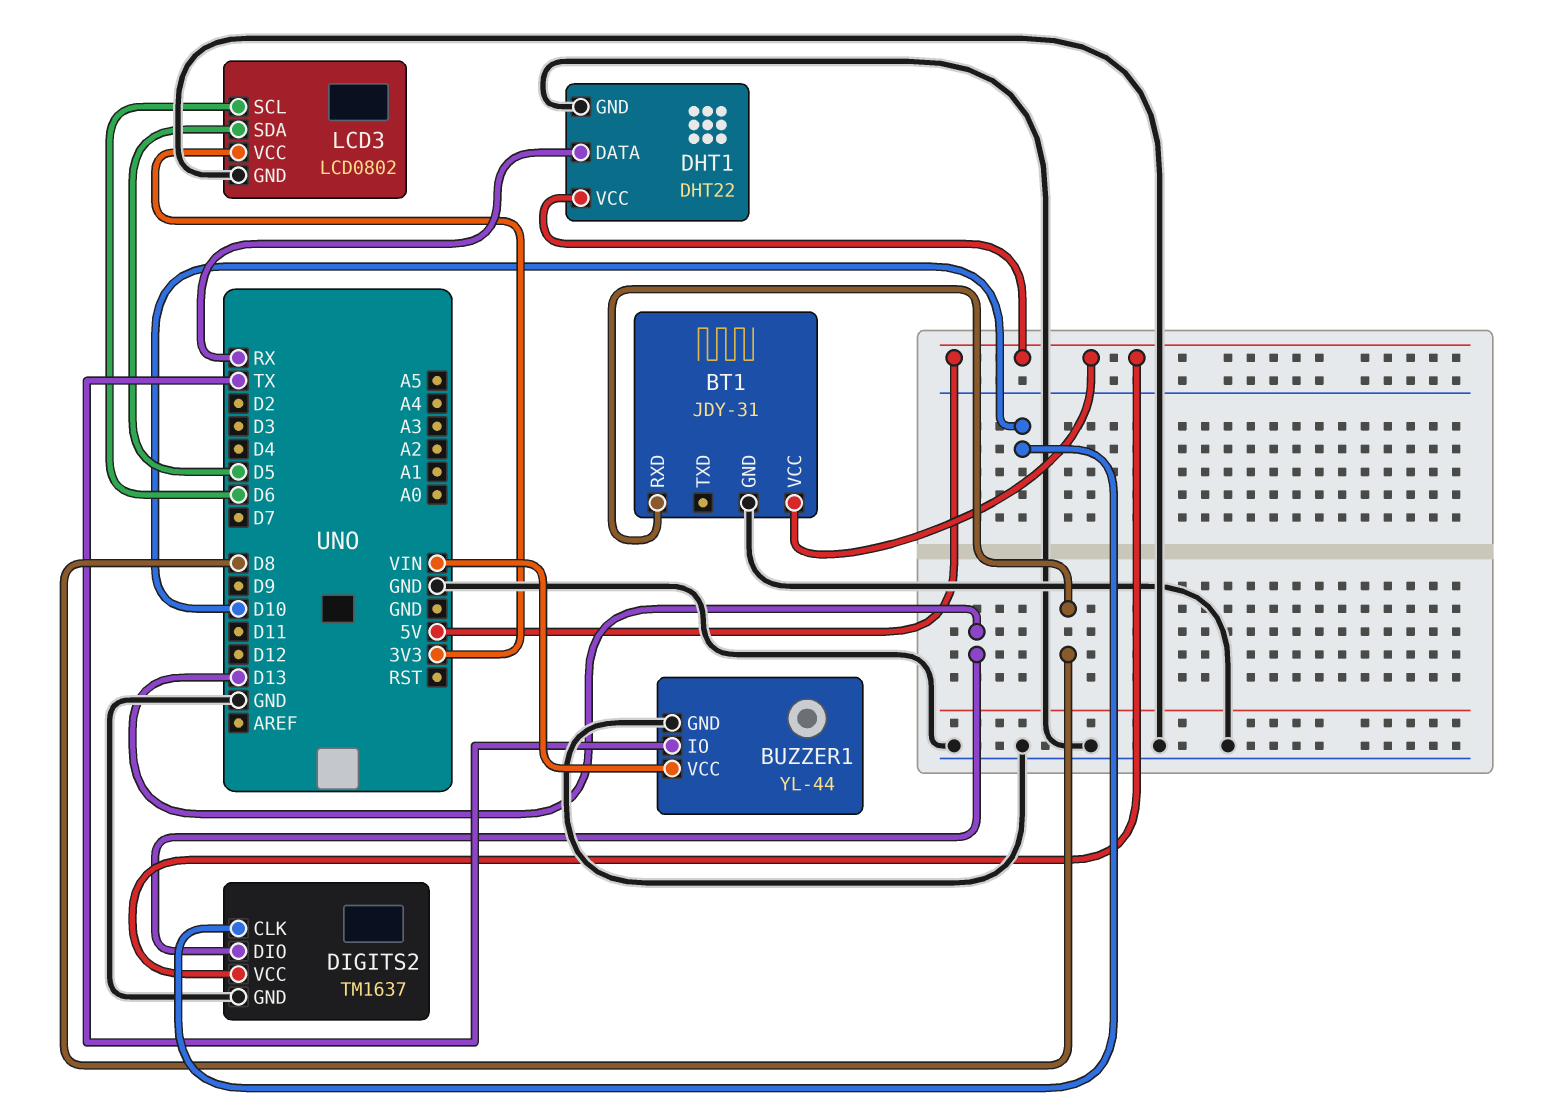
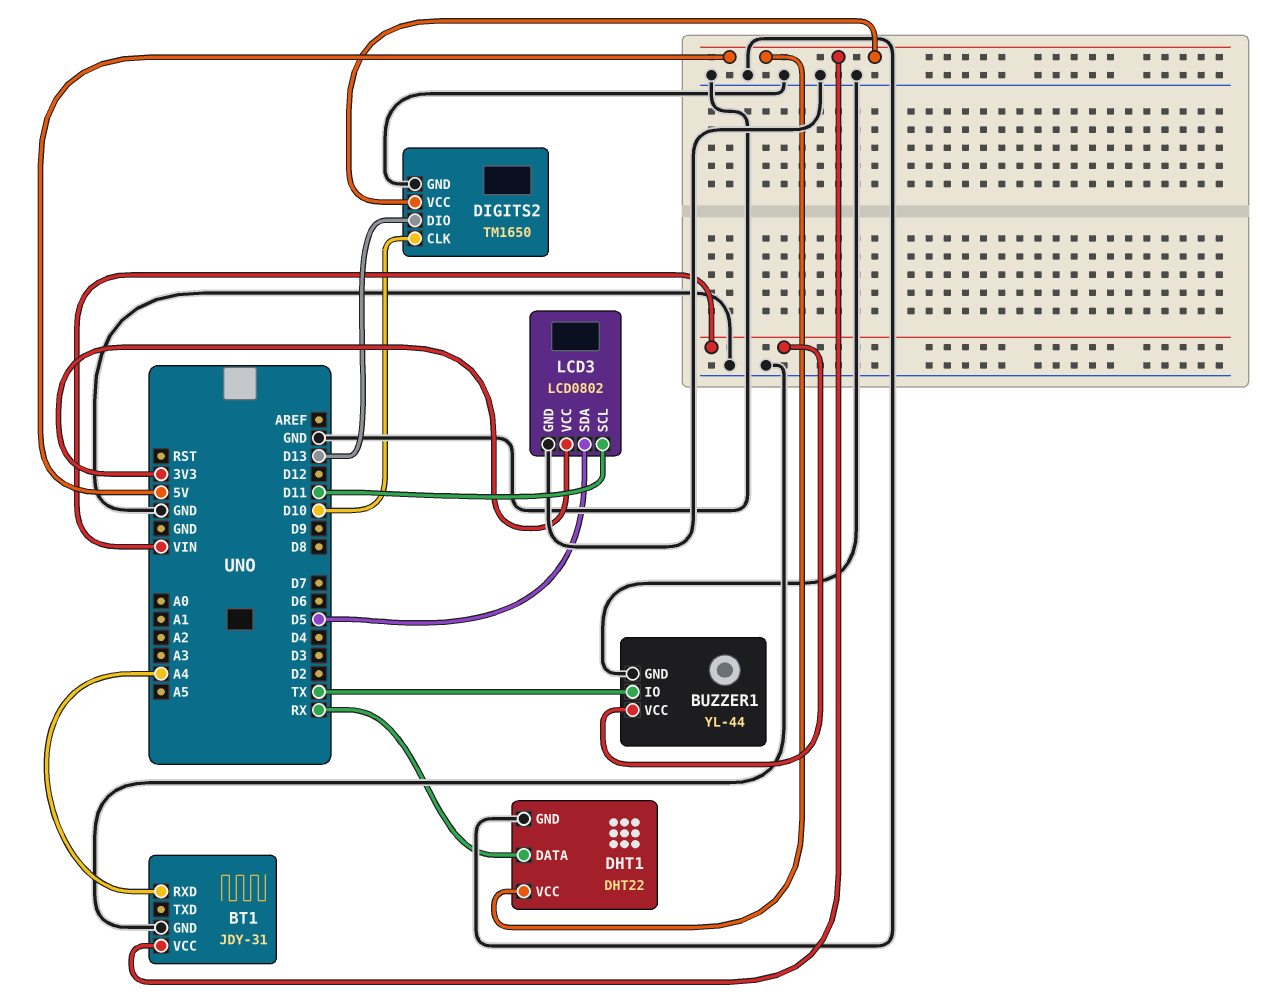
BT1 pin RXD: D8 -> A4
DIGITS2: TM1637 -> TM1650
LCD3 pin SCL: D6 -> D11

